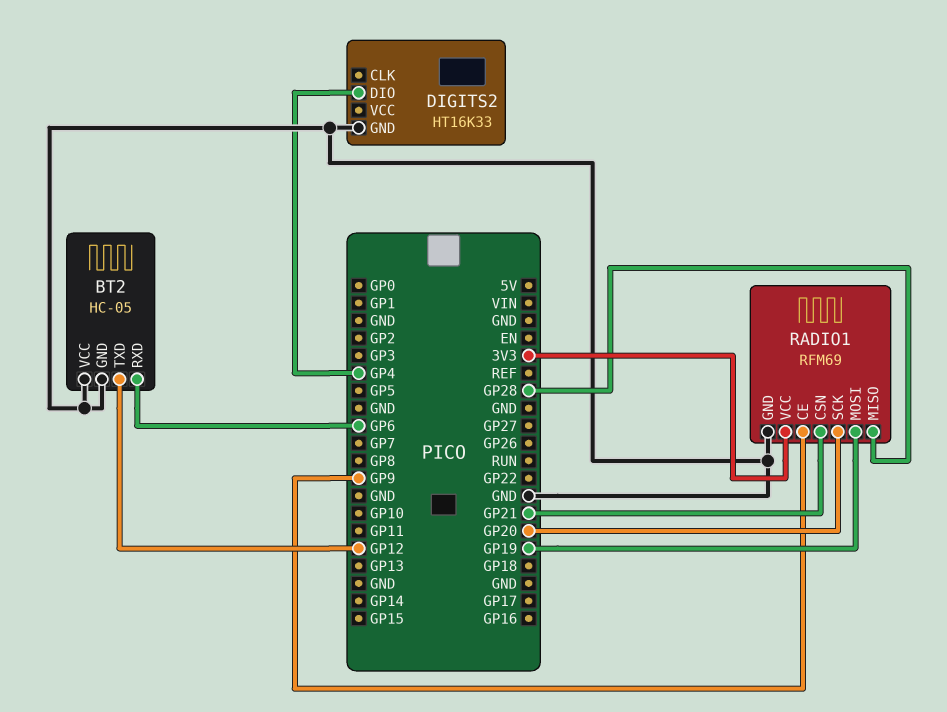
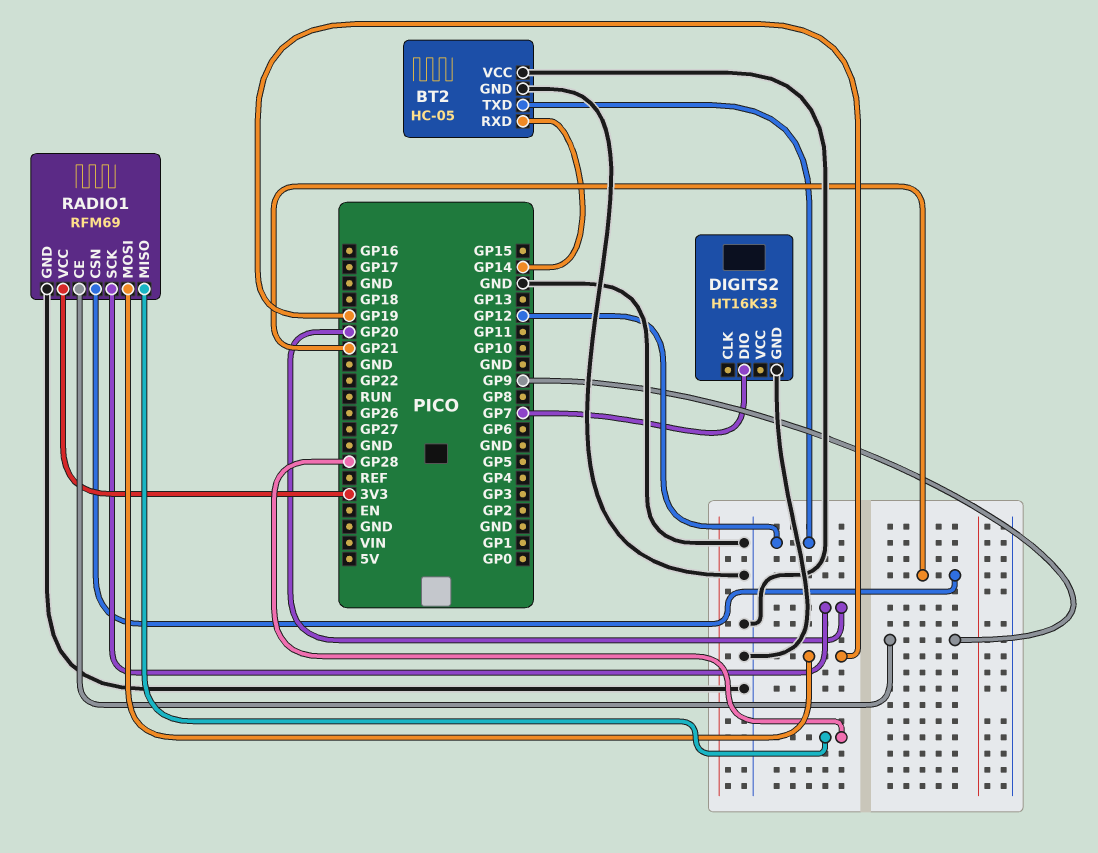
BT2 pin RXD: GP6 -> GP14
DIGITS2 pin DIO: GP4 -> GP7

